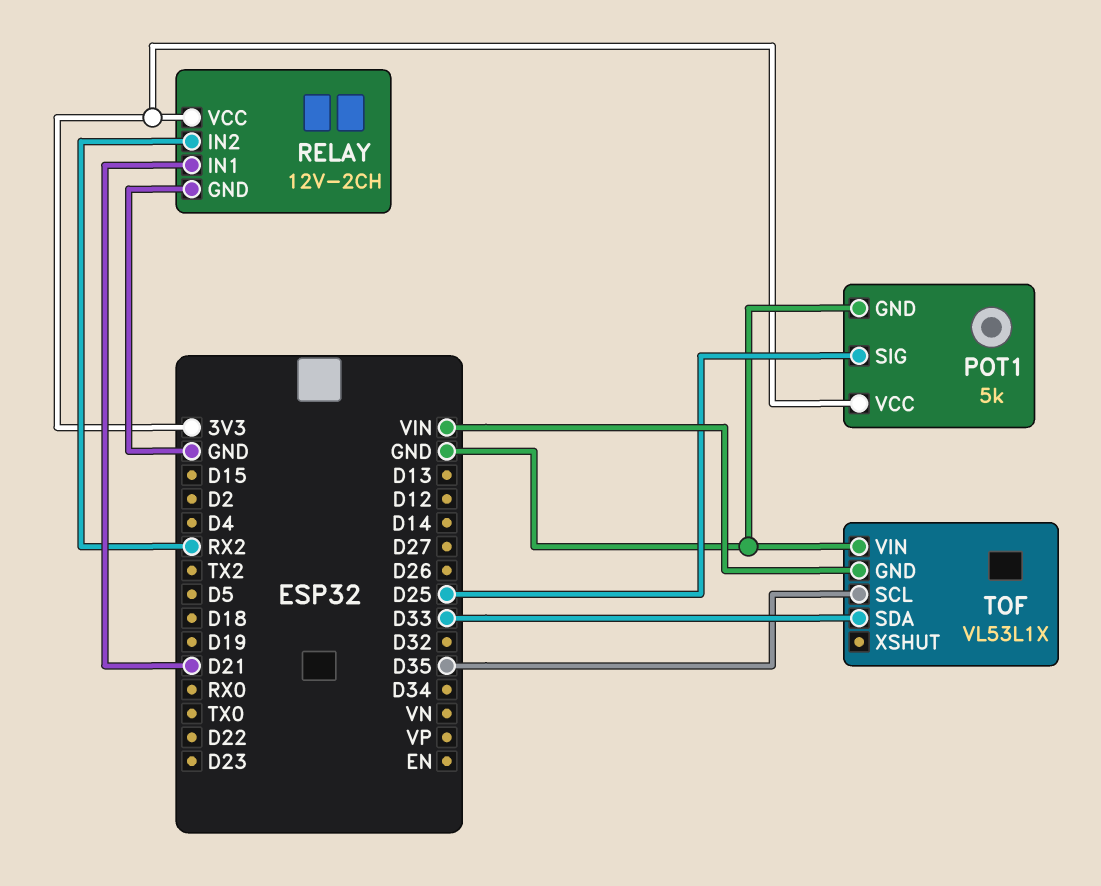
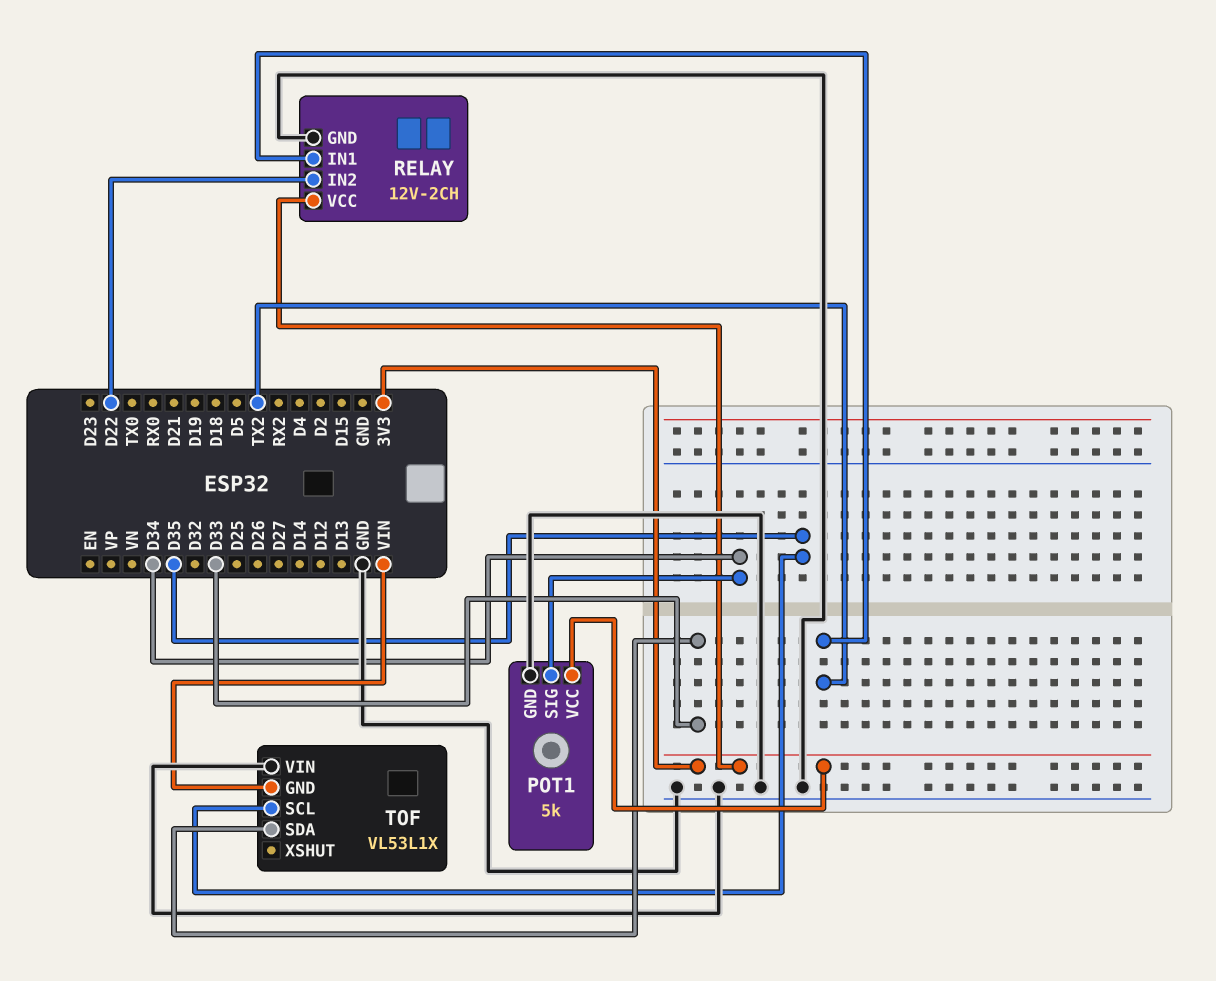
POT1 pin SIG: D25 -> D34
RELAY pin IN1: D21 -> TX2
RELAY pin IN2: RX2 -> D22

